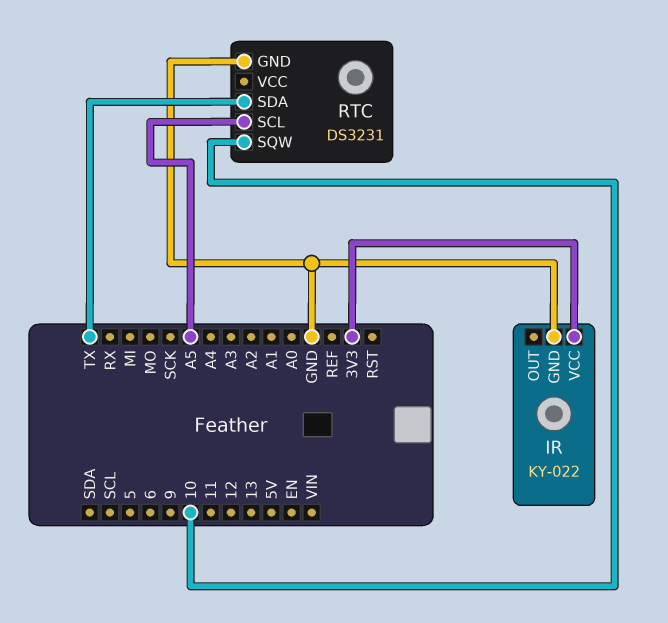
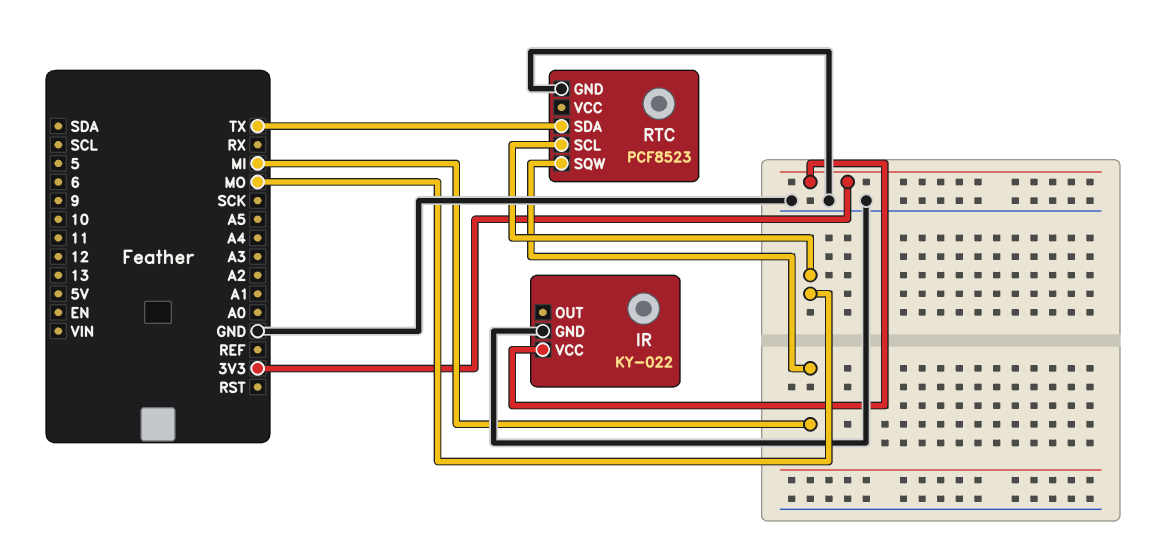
RTC: DS3231 -> PCF8523
RTC pin SCL: A5 -> MO
RTC pin SQW: 10 -> MI

